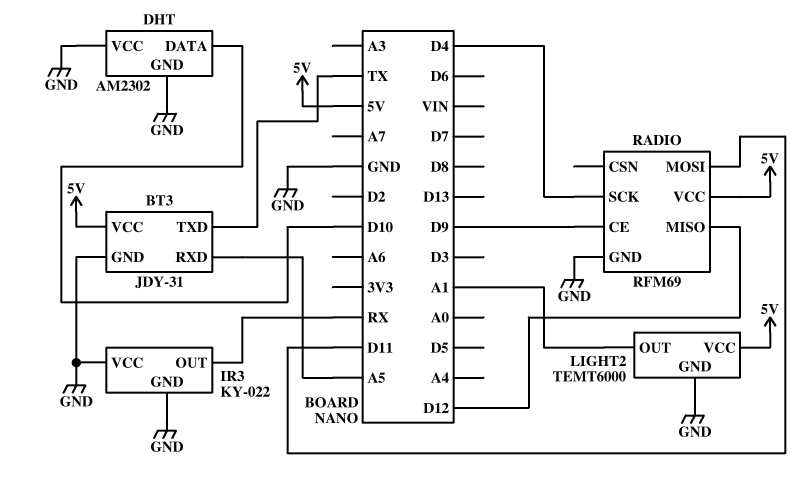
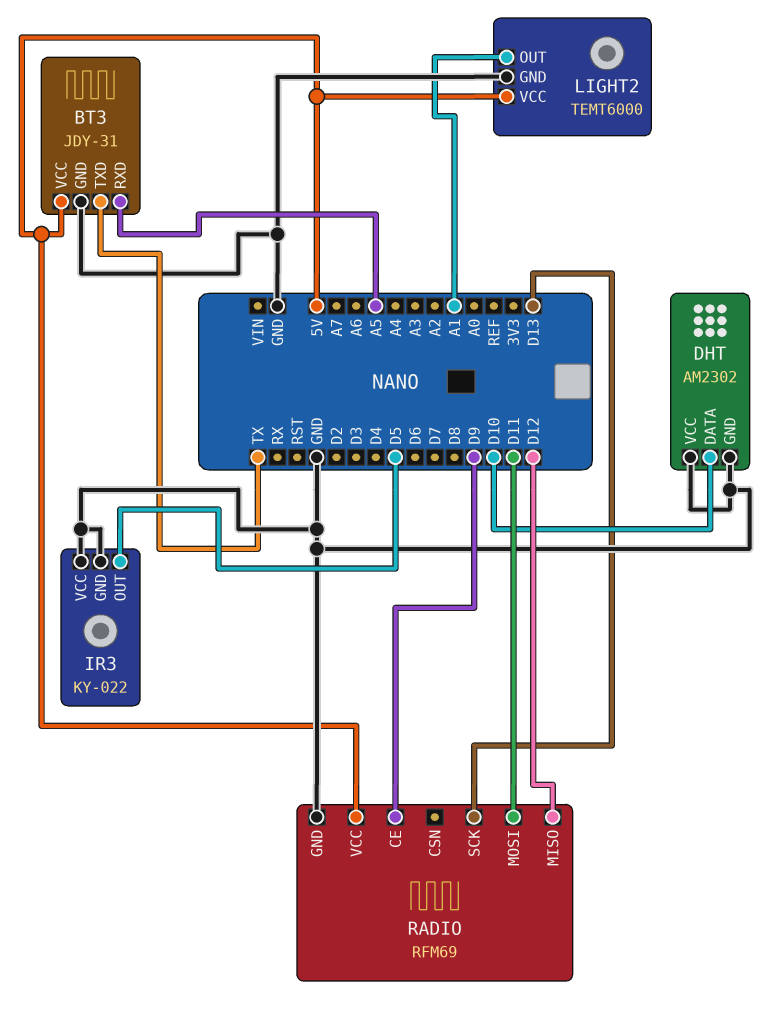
IR3 pin OUT: RX -> D5
RADIO pin SCK: D4 -> D13

